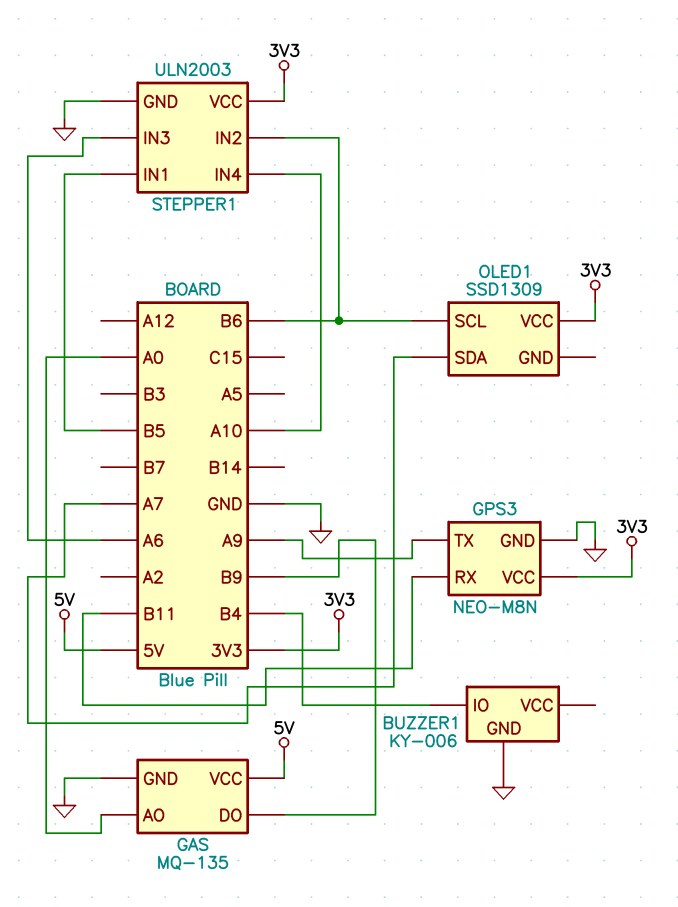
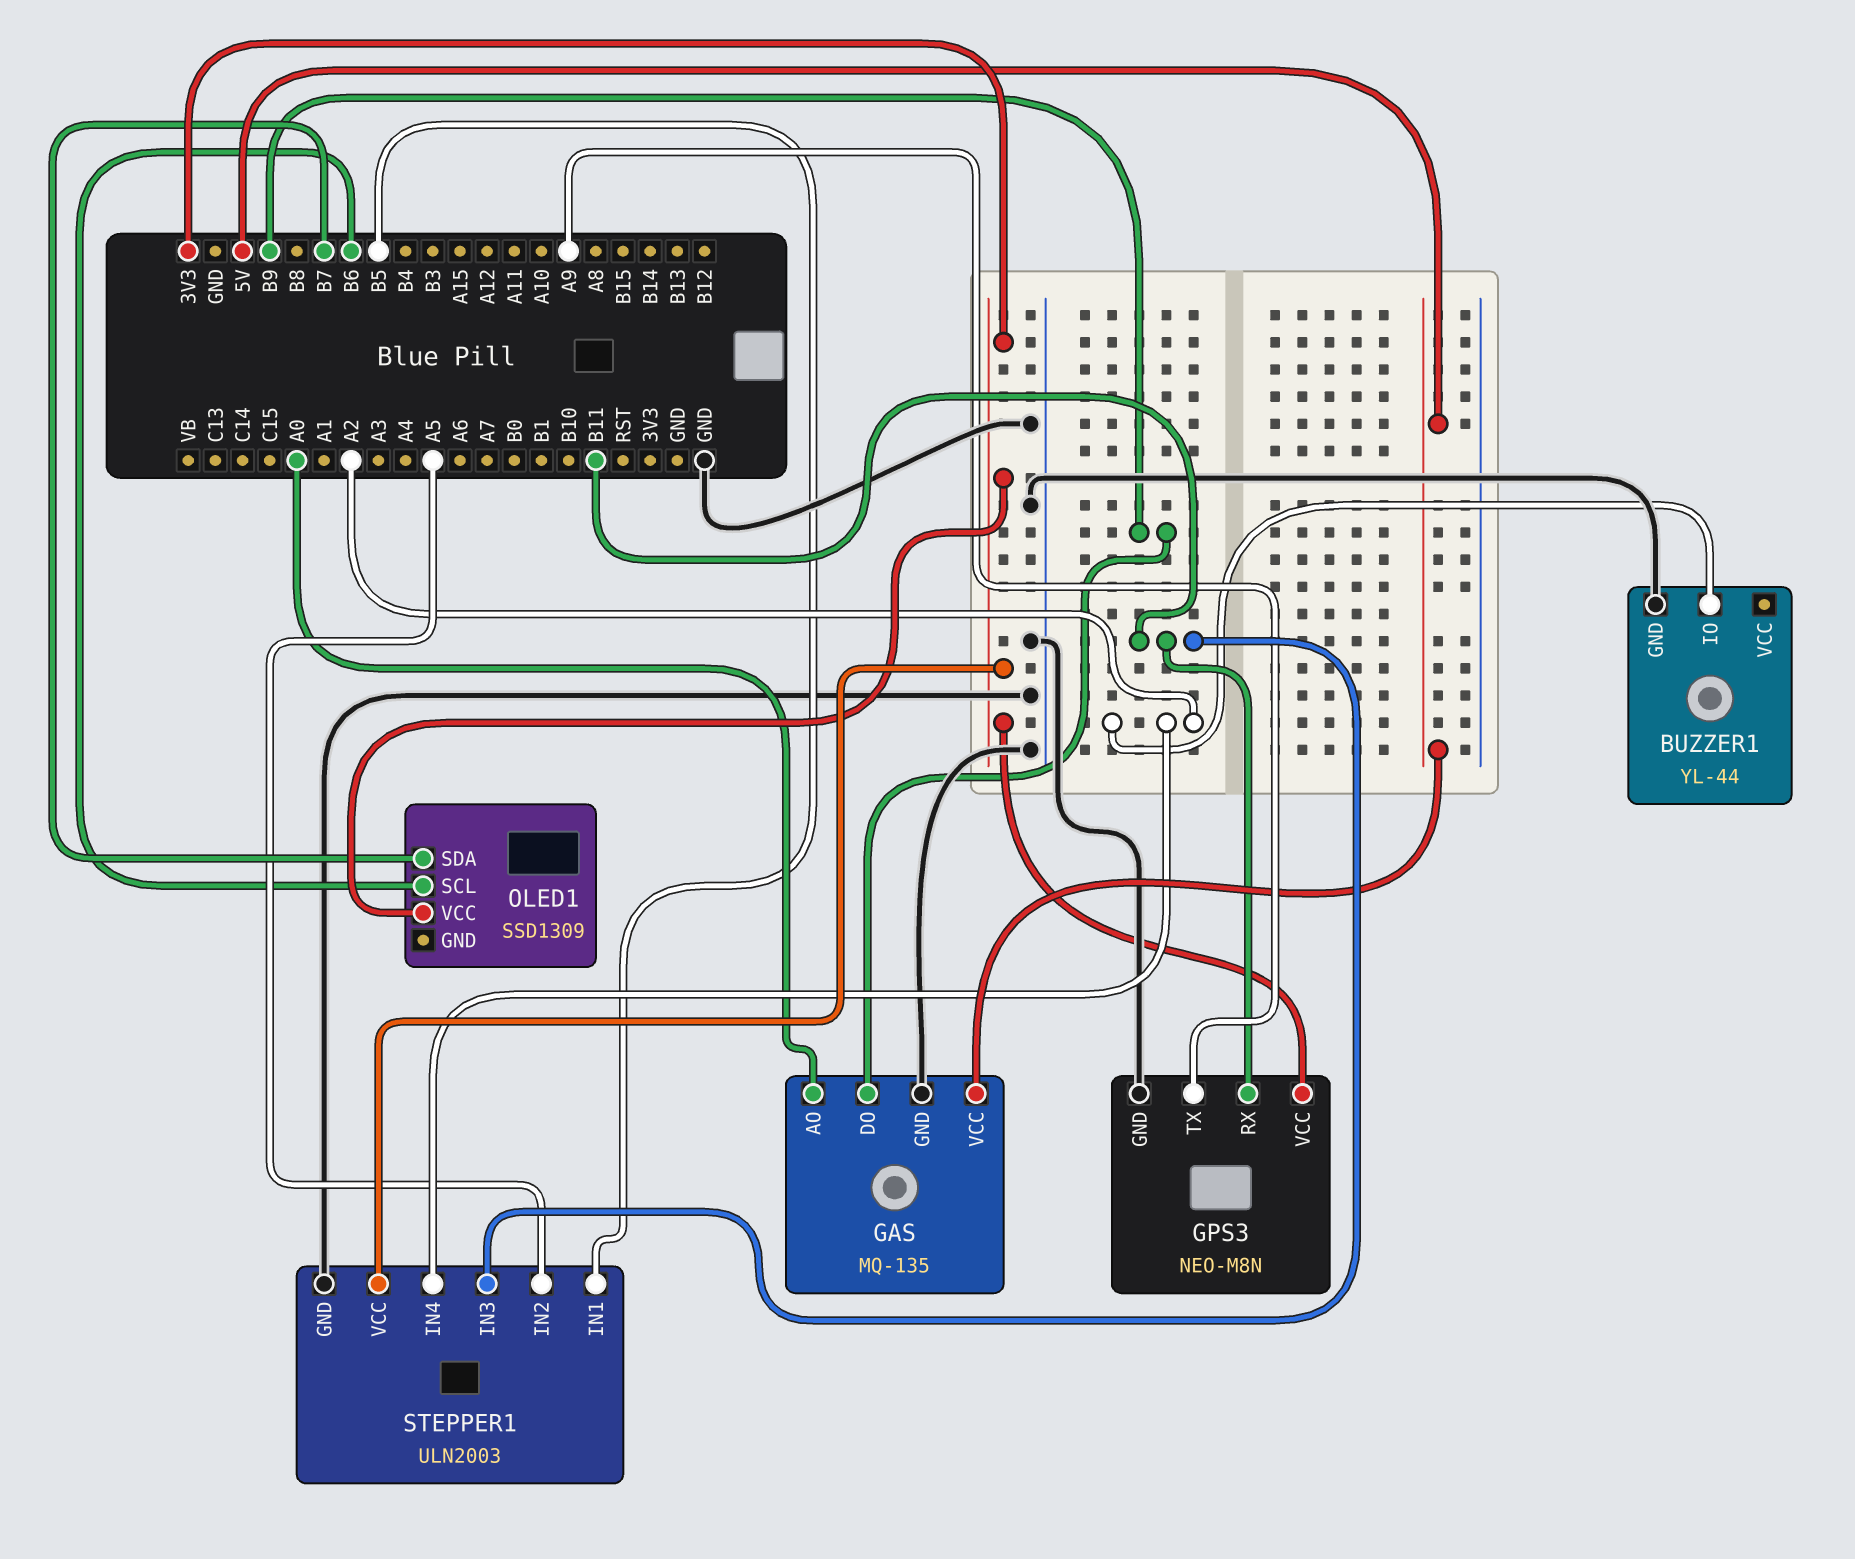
BUZZER1: KY-006 -> YL-44
BUZZER1 pin IO: B4 -> A2
OLED1 pin SDA: A7 -> B7
STEPPER1 pin IN2: B6 -> A5
STEPPER1 pin IN3: A6 -> B11
STEPPER1 pin IN4: A10 -> A2

